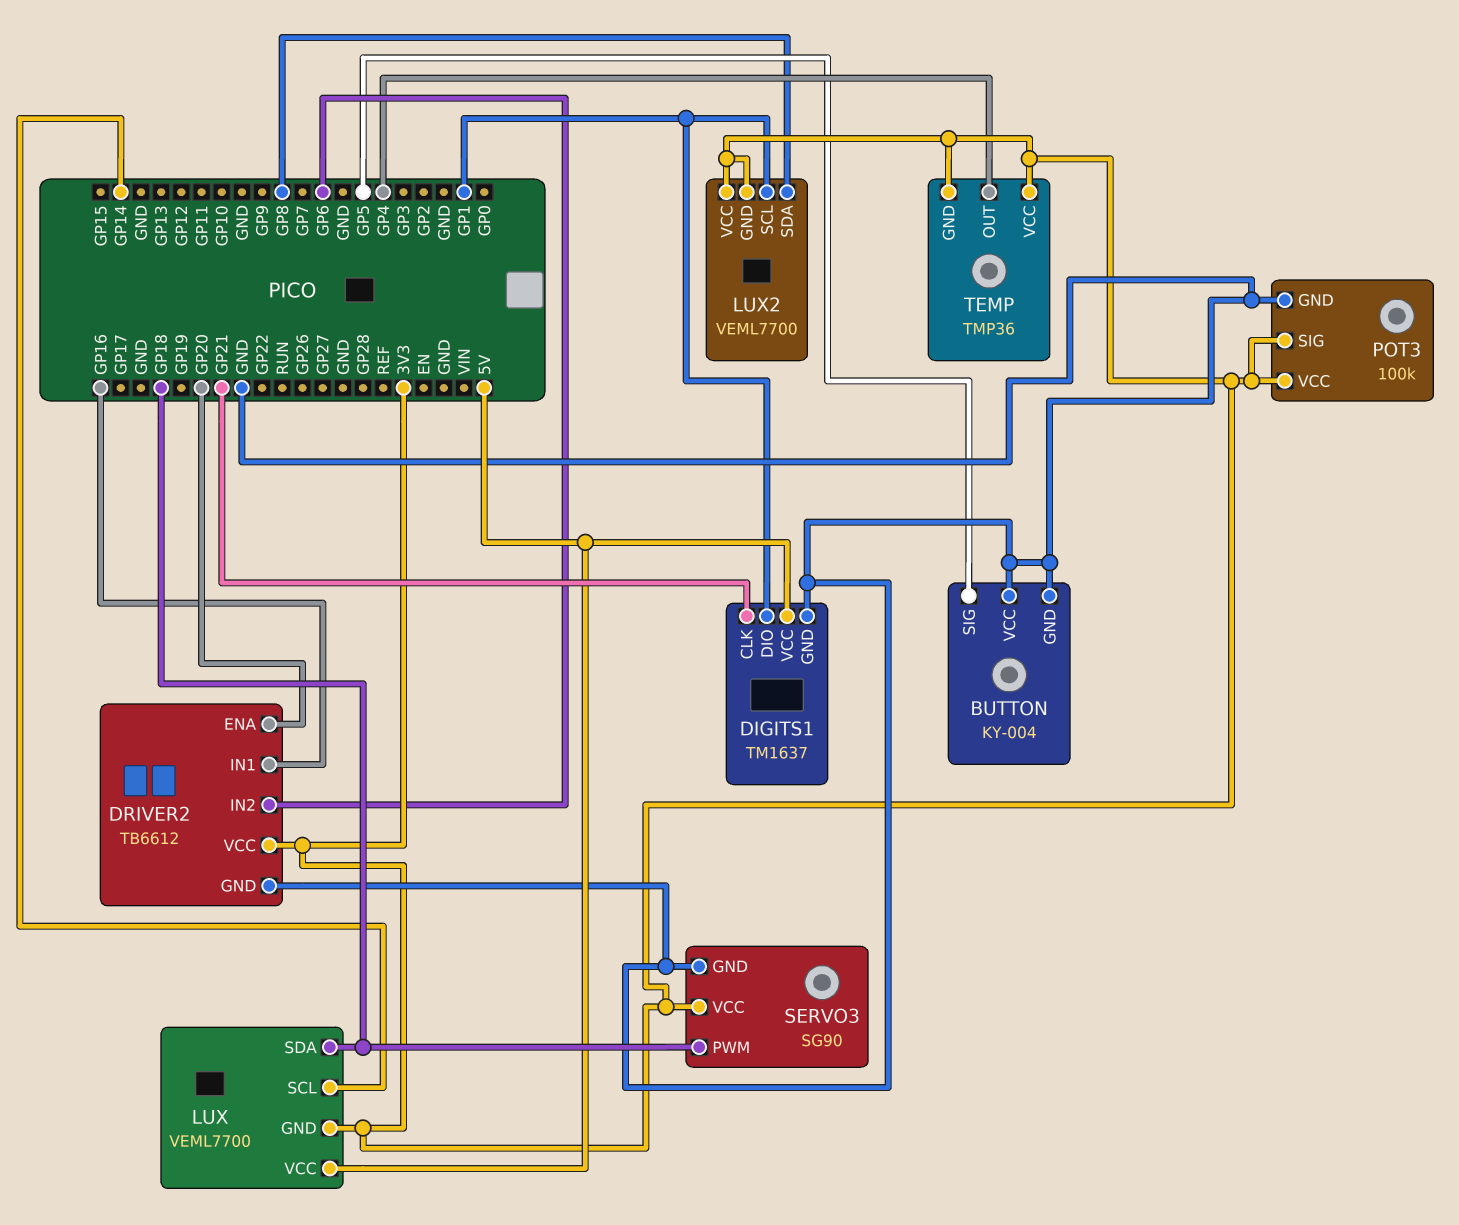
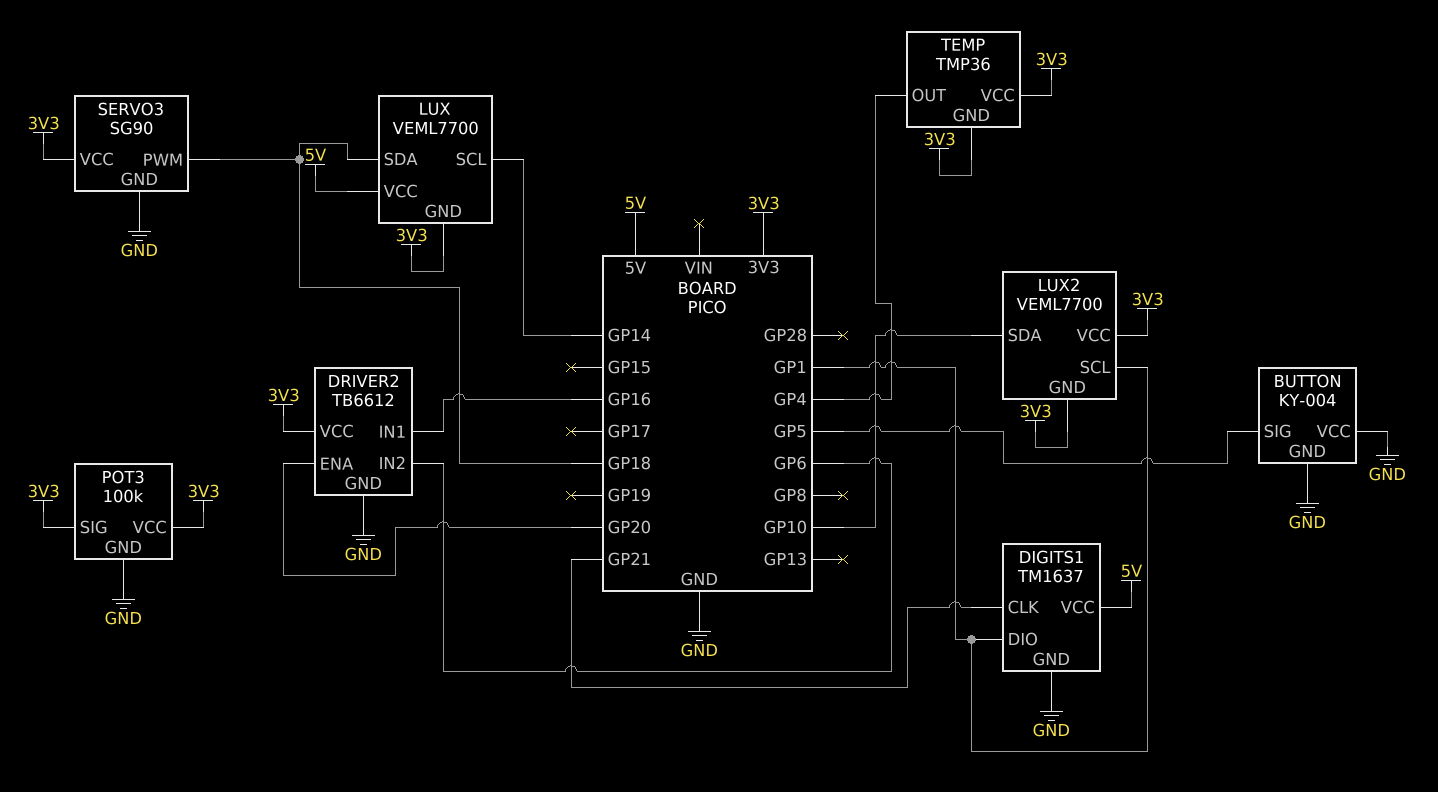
LUX2 pin SDA: GP8 -> GP10

